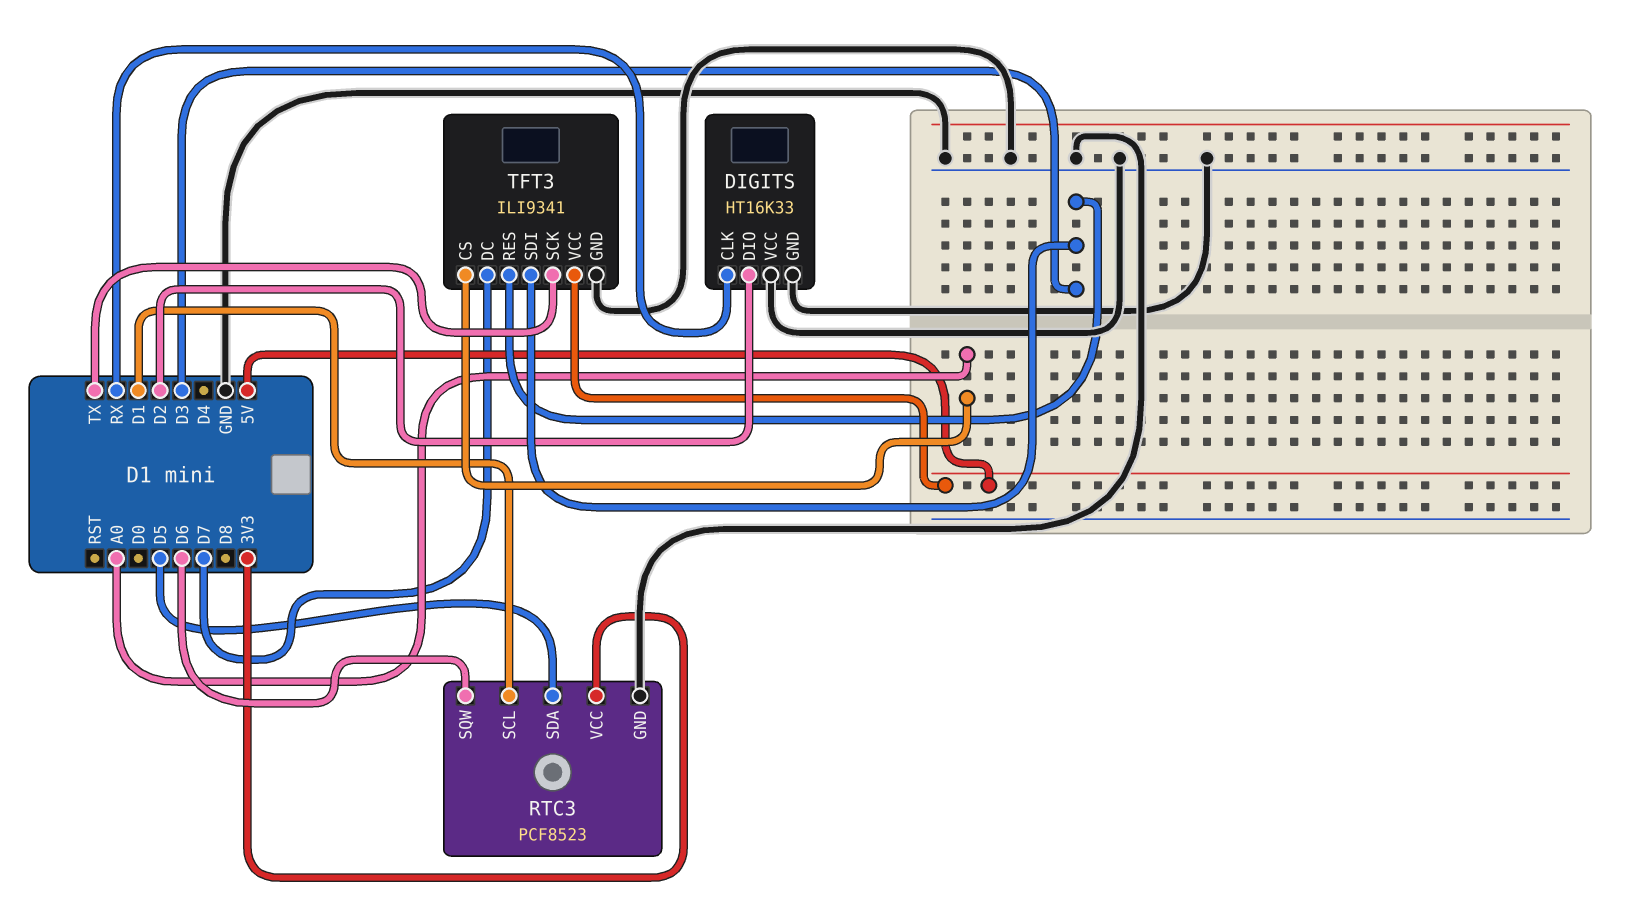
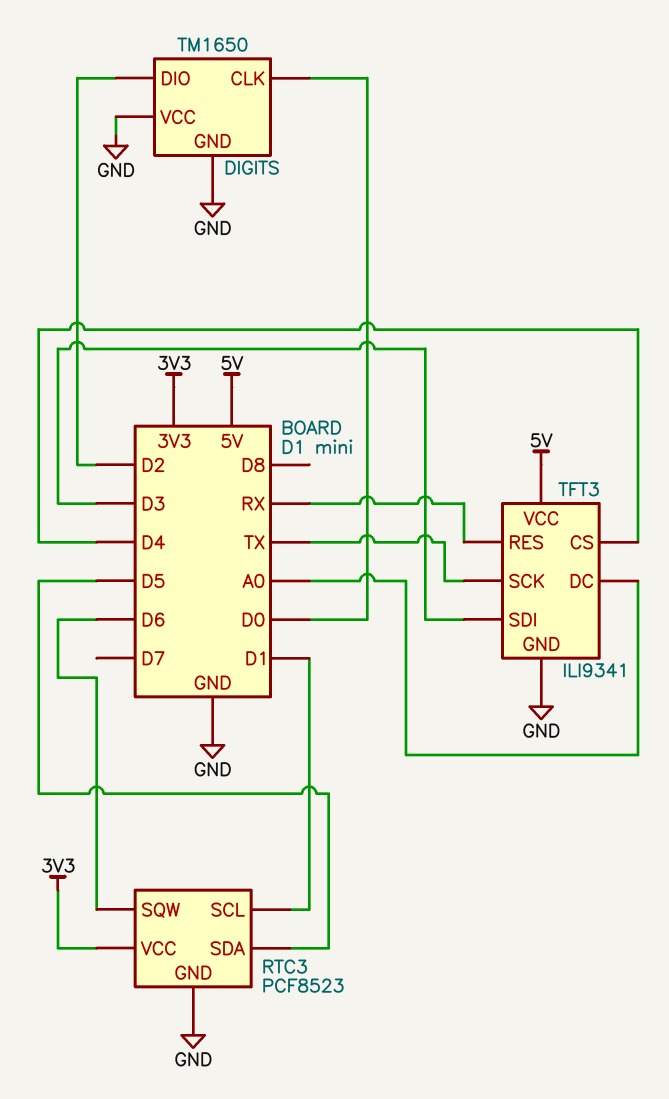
DIGITS: HT16K33 -> TM1650
DIGITS pin CLK: RX -> D0
TFT3 pin CS: A0 -> D4
TFT3 pin DC: D7 -> A0
TFT3 pin RES: D3 -> RX

